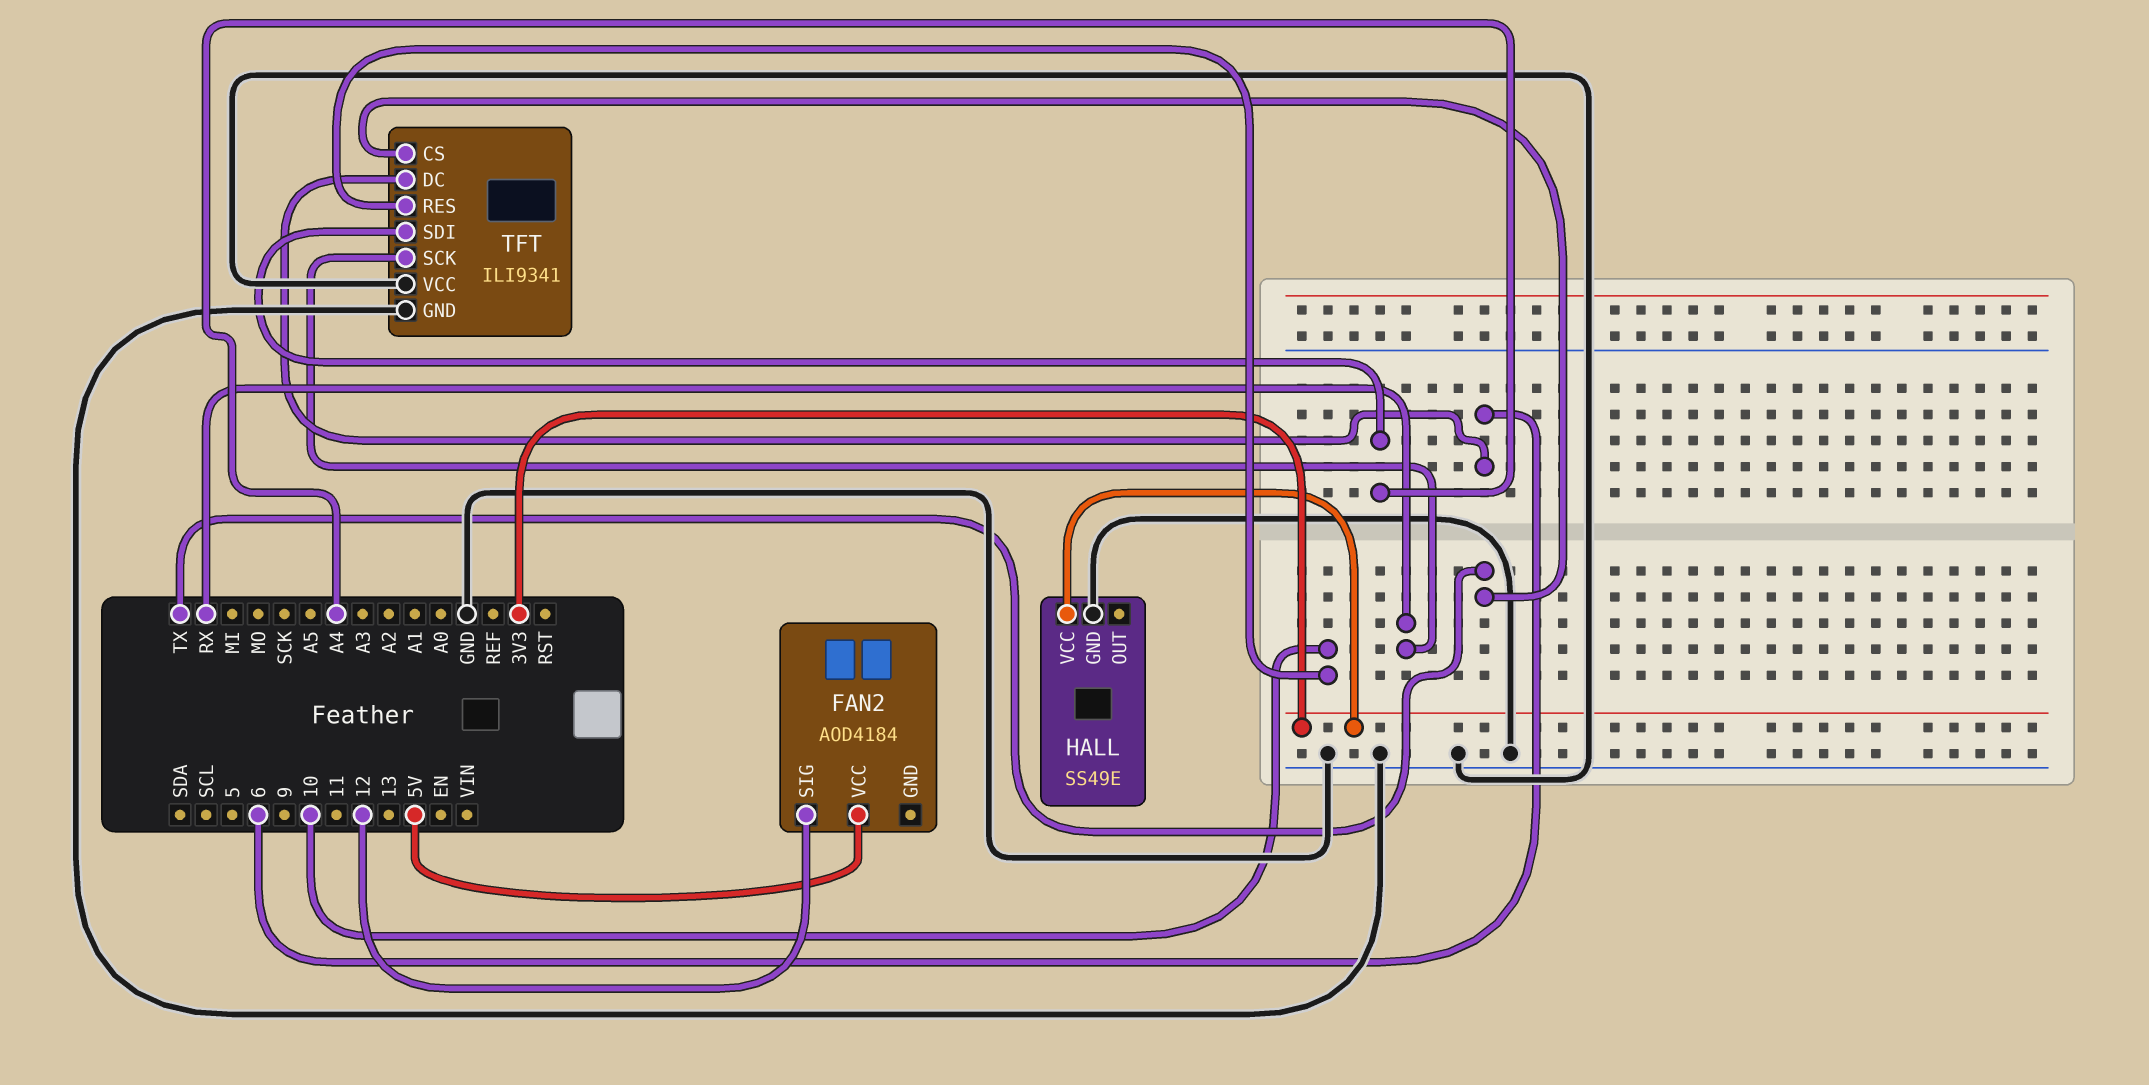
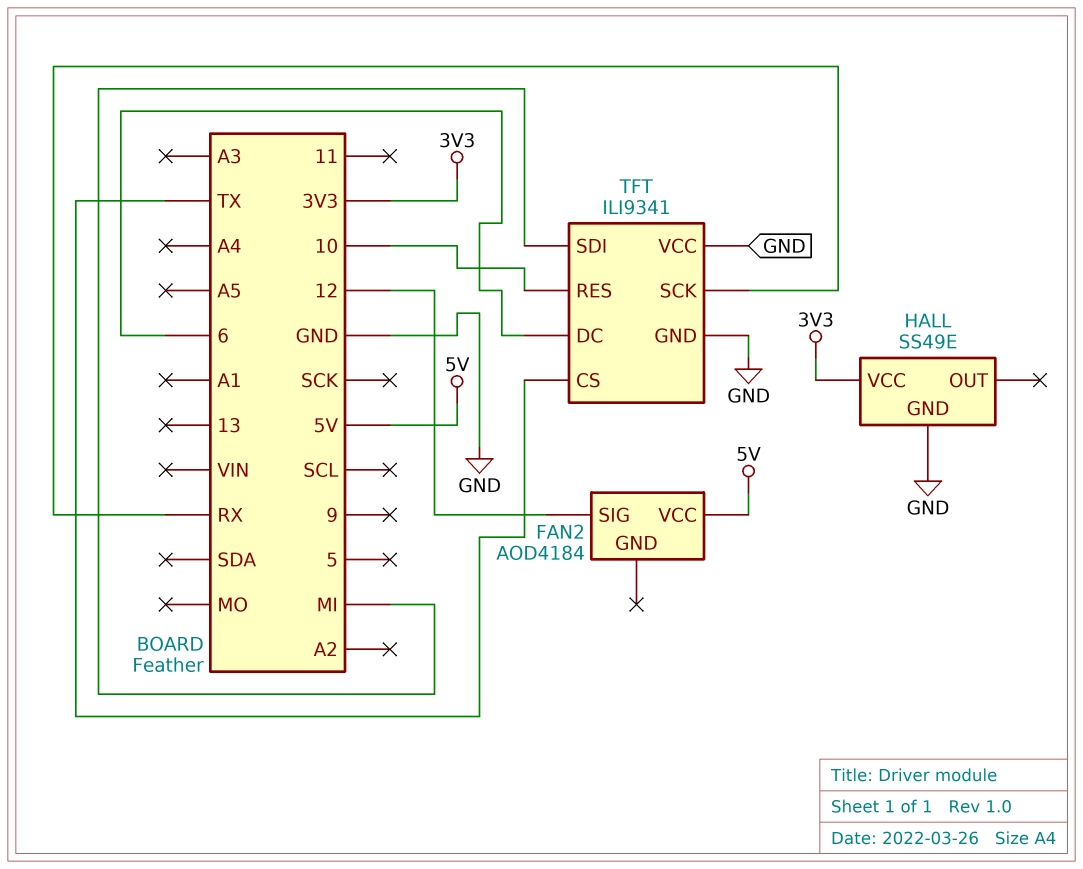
TFT pin SDI: A4 -> MI

